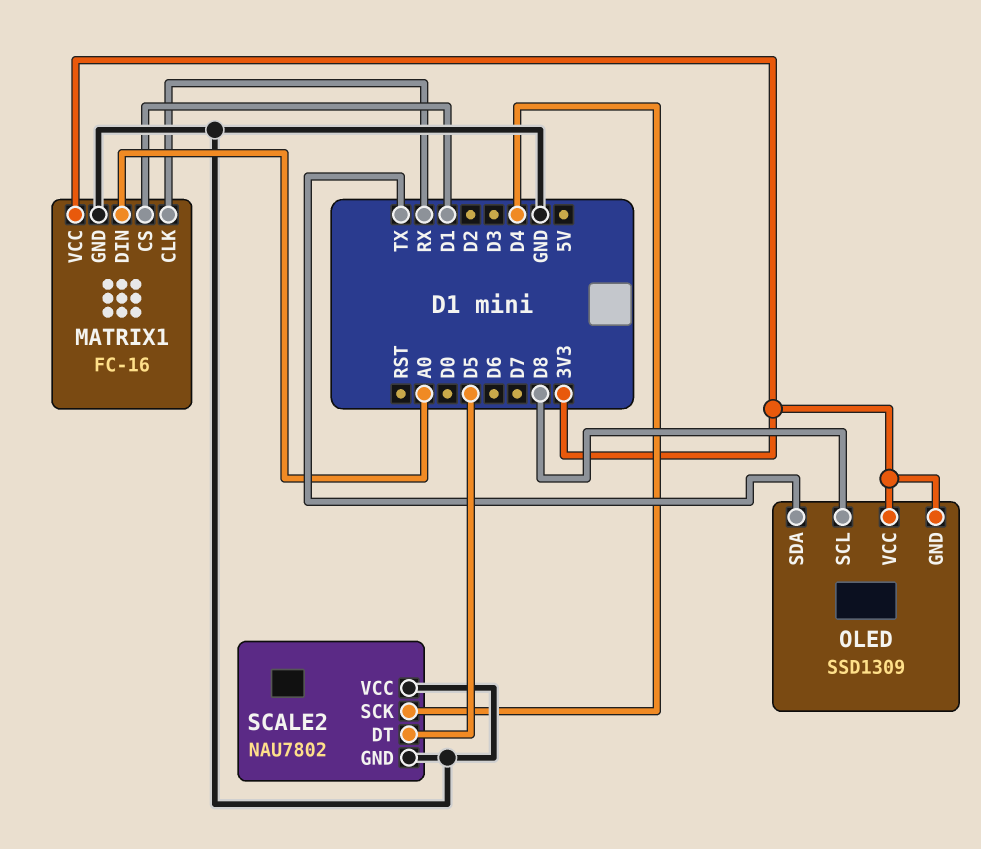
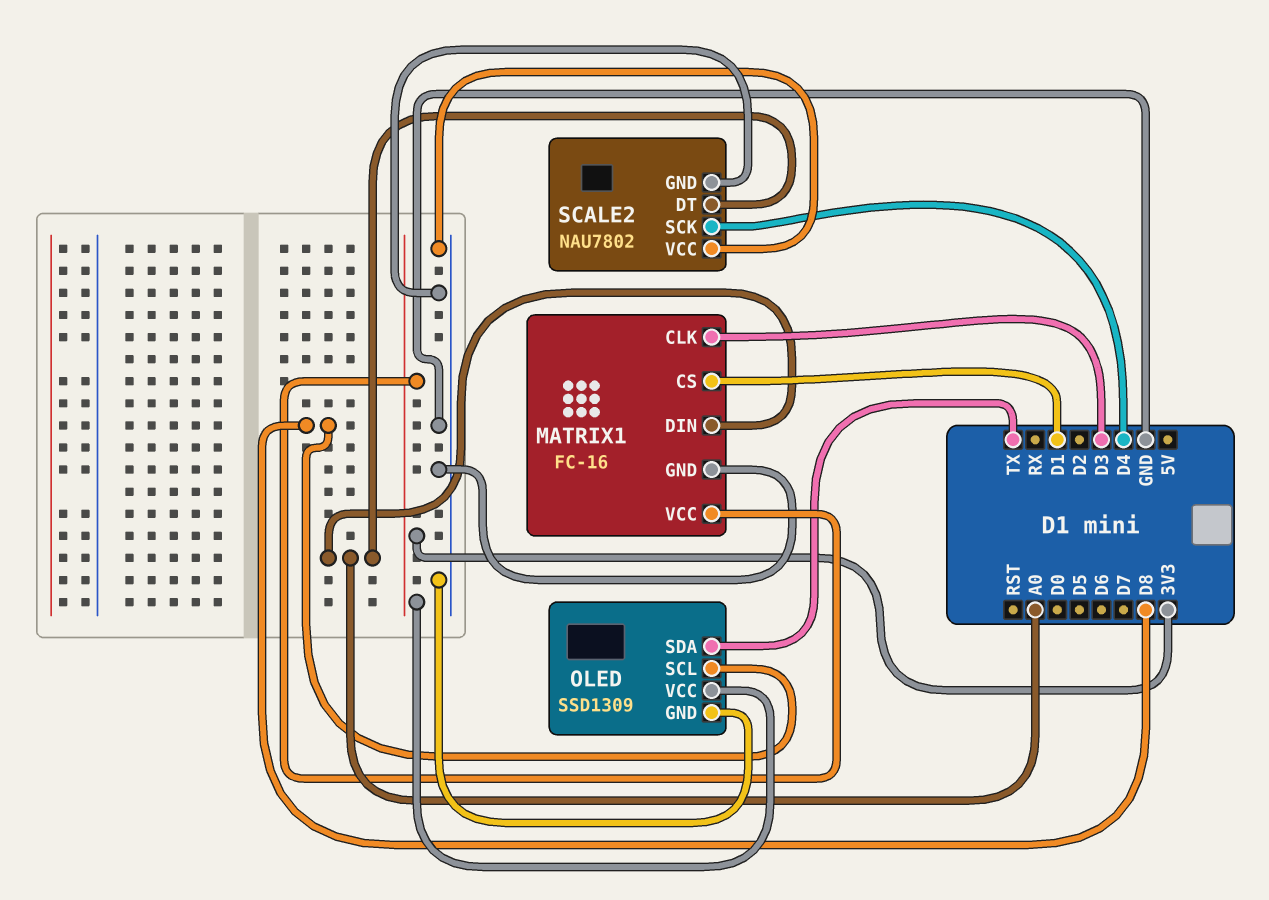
MATRIX1 pin CLK: RX -> D3
OLED pin GND: 3V3 -> GND
SCALE2 pin DT: D5 -> A0

